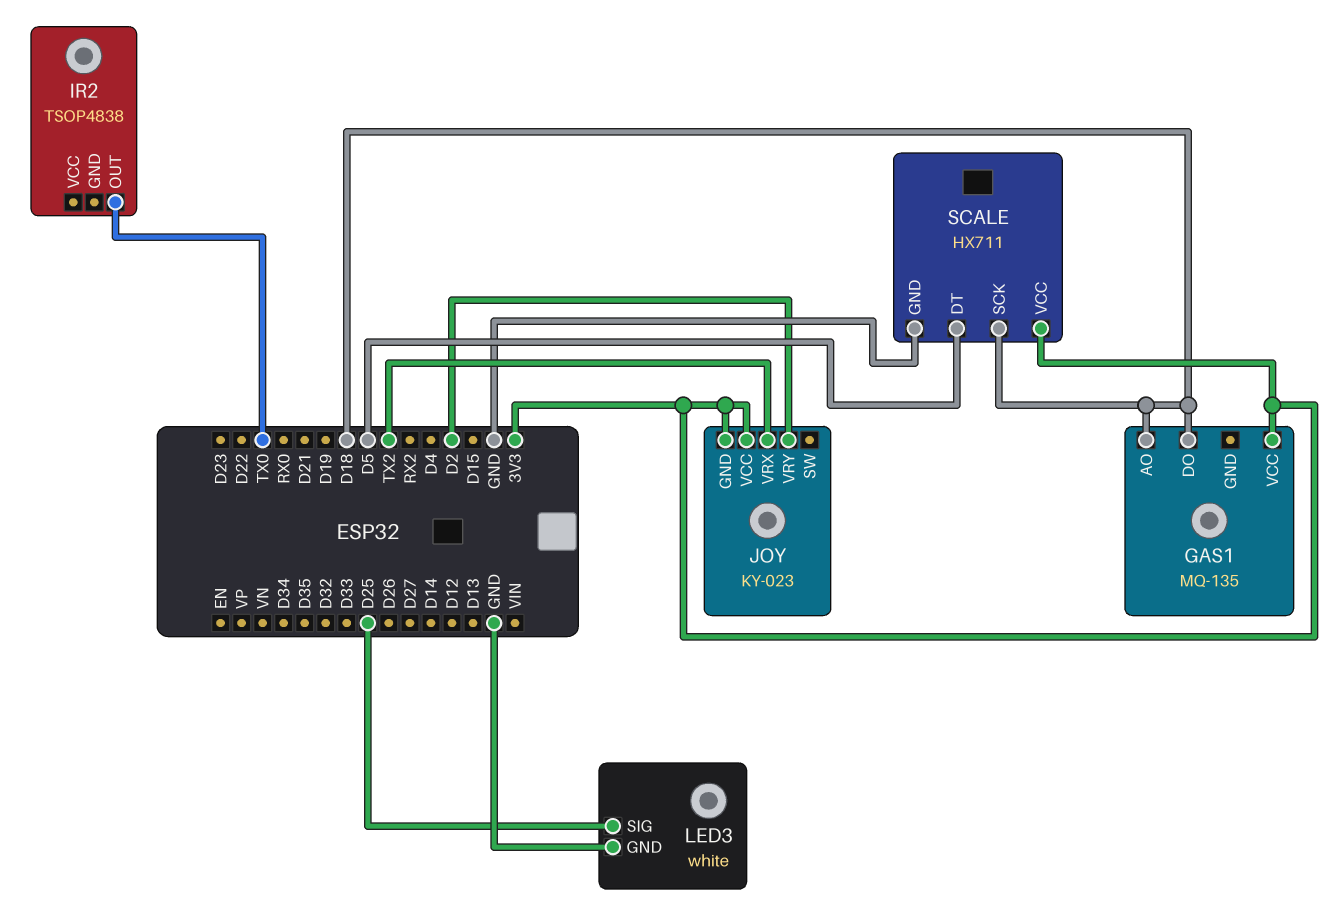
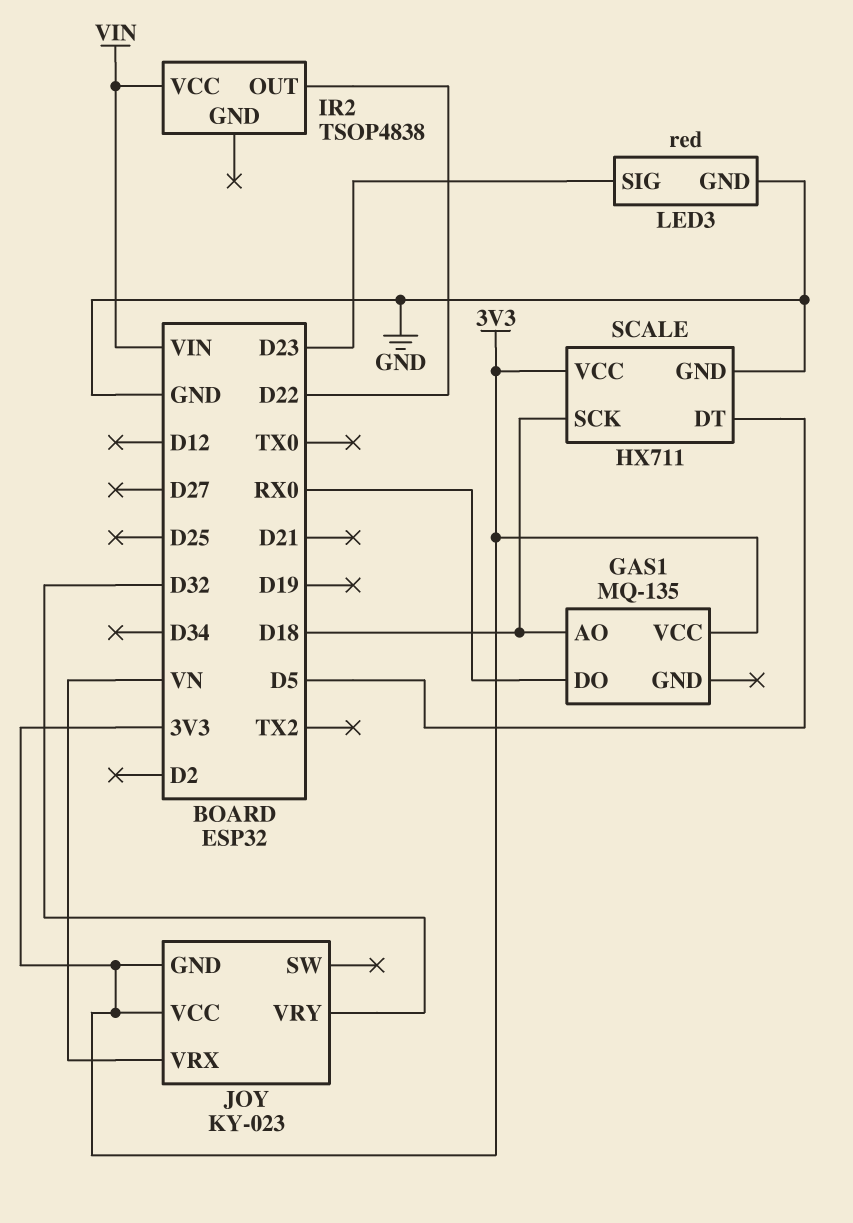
GAS1 pin DO: D18 -> RX0
IR2 pin OUT: TX0 -> D22
IR2 pin VCC: none -> VIN
JOY pin VRX: TX2 -> VN
JOY pin VRY: D2 -> D32
LED3: white -> red
LED3 pin SIG: D25 -> D23

